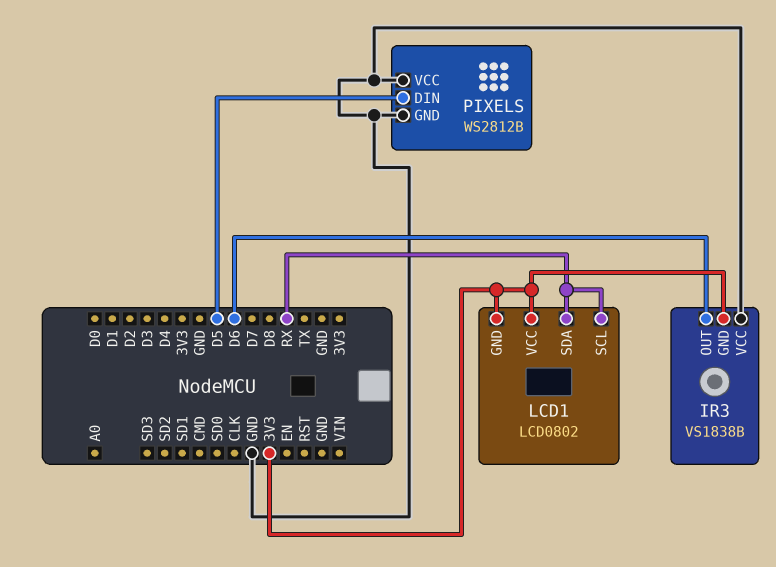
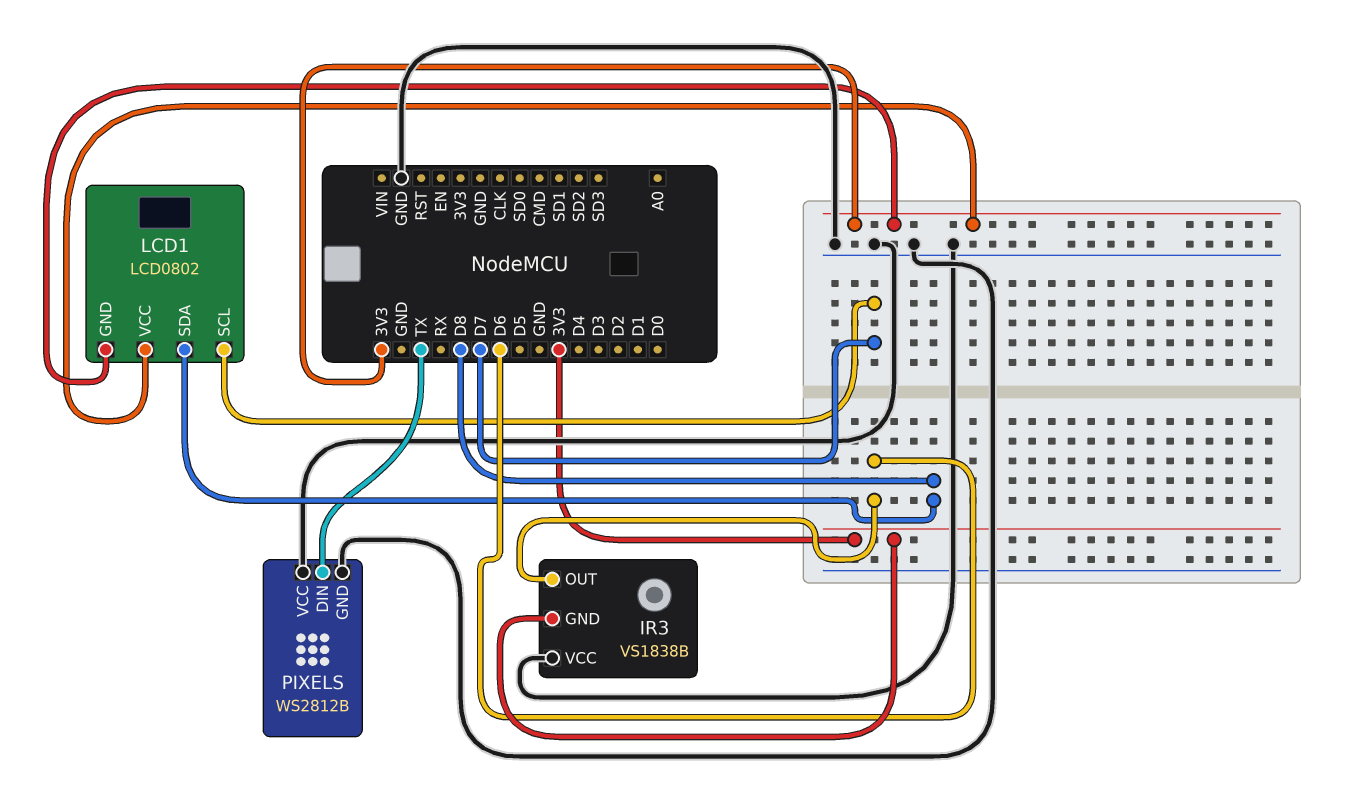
LCD1 pin SCL: RX -> D7
LCD1 pin SDA: RX -> D8
PIXELS pin DIN: D5 -> TX

